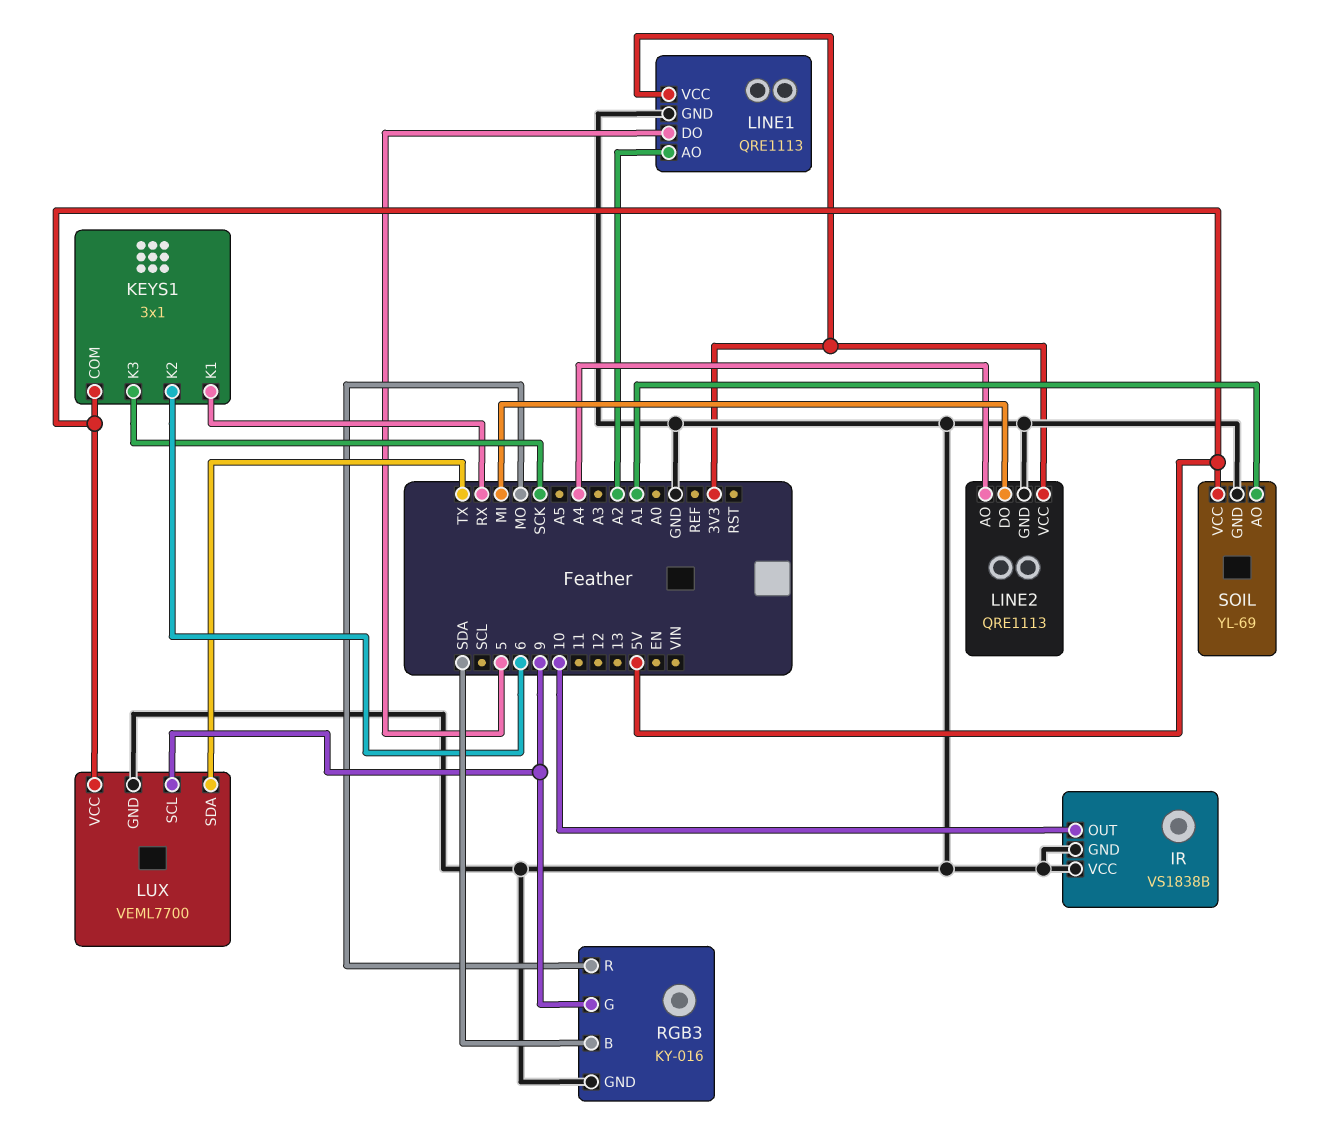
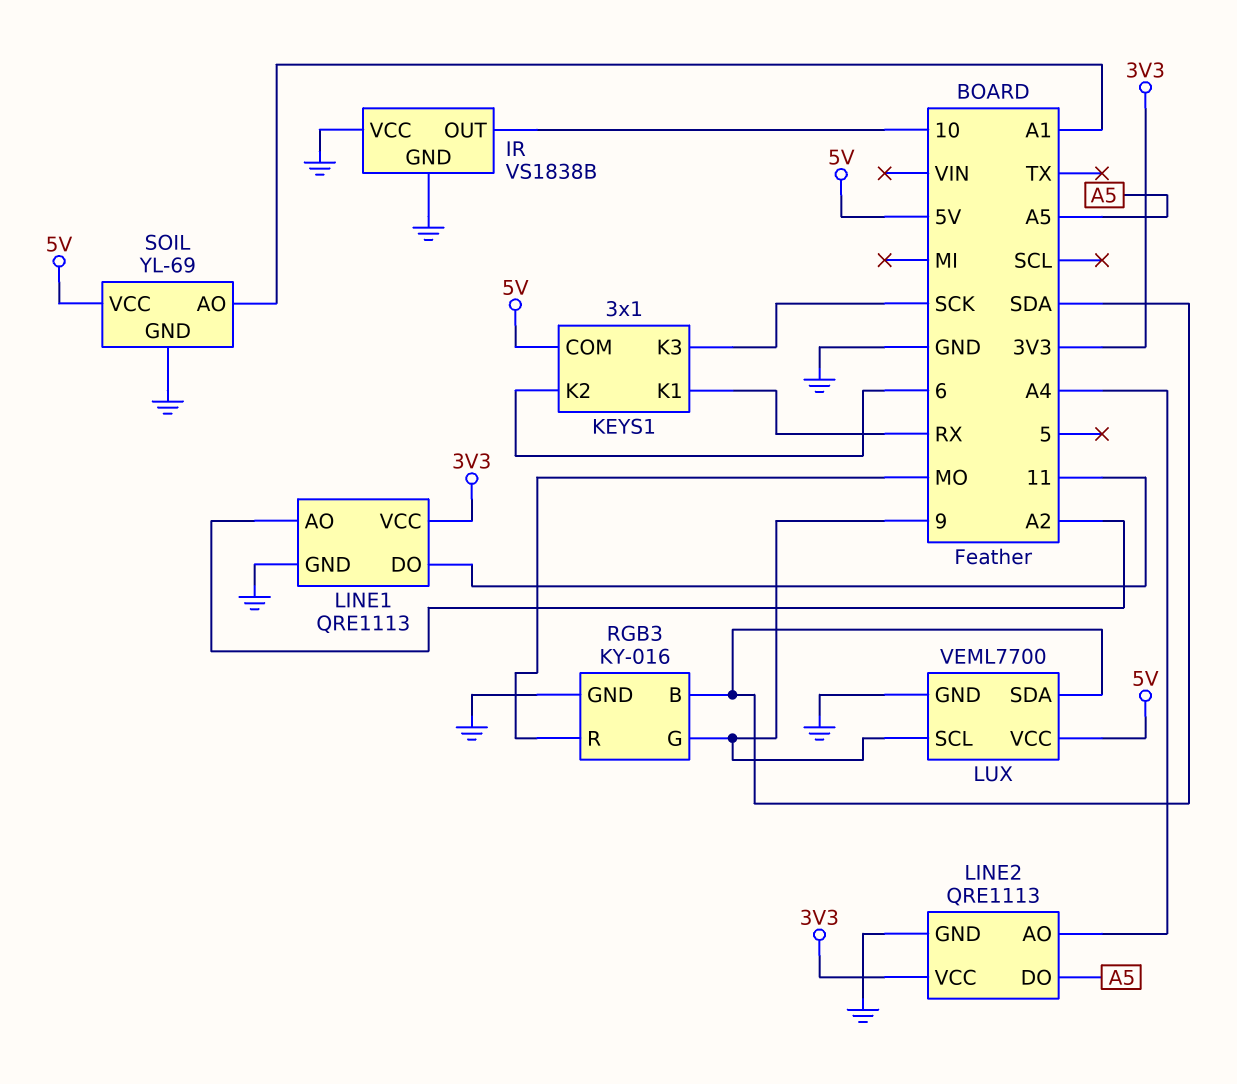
LINE1 pin DO: 5 -> 11
LINE2 pin DO: MI -> A5
LUX pin SDA: TX -> SDA

